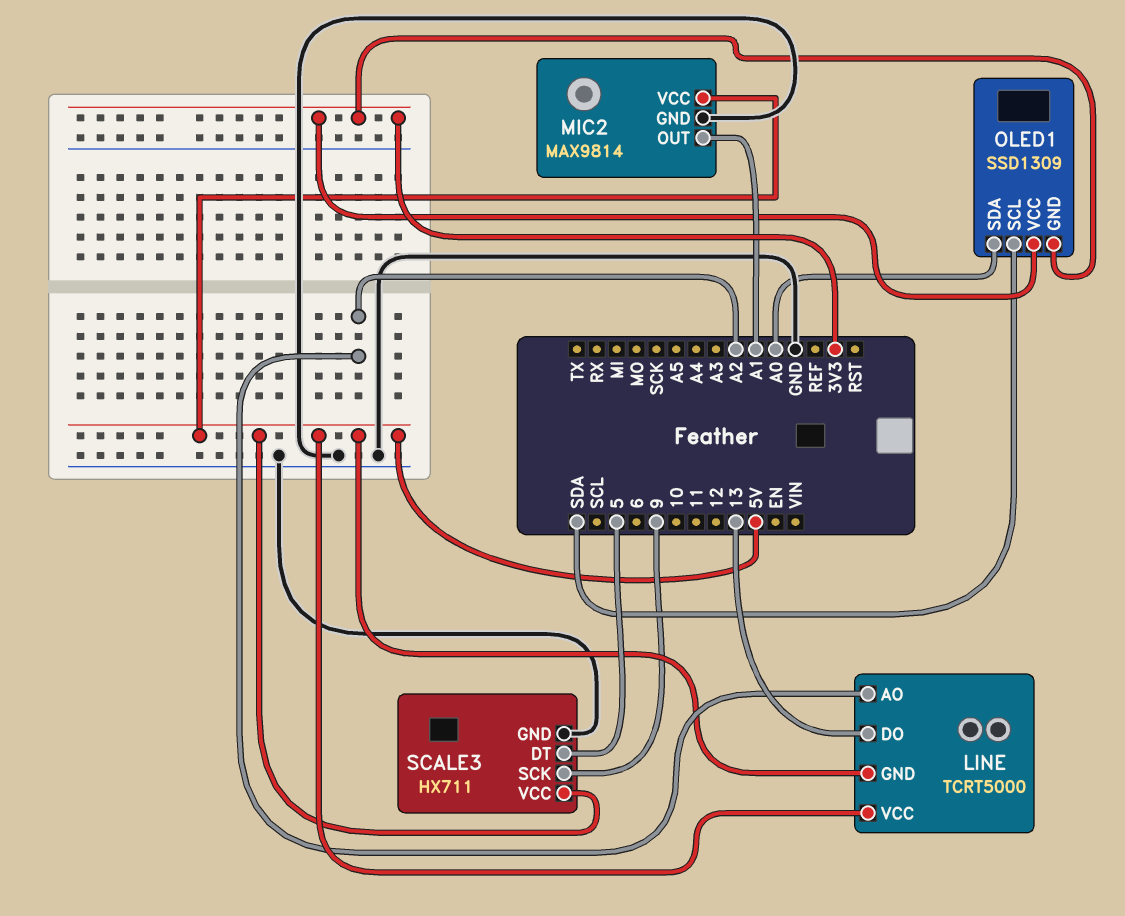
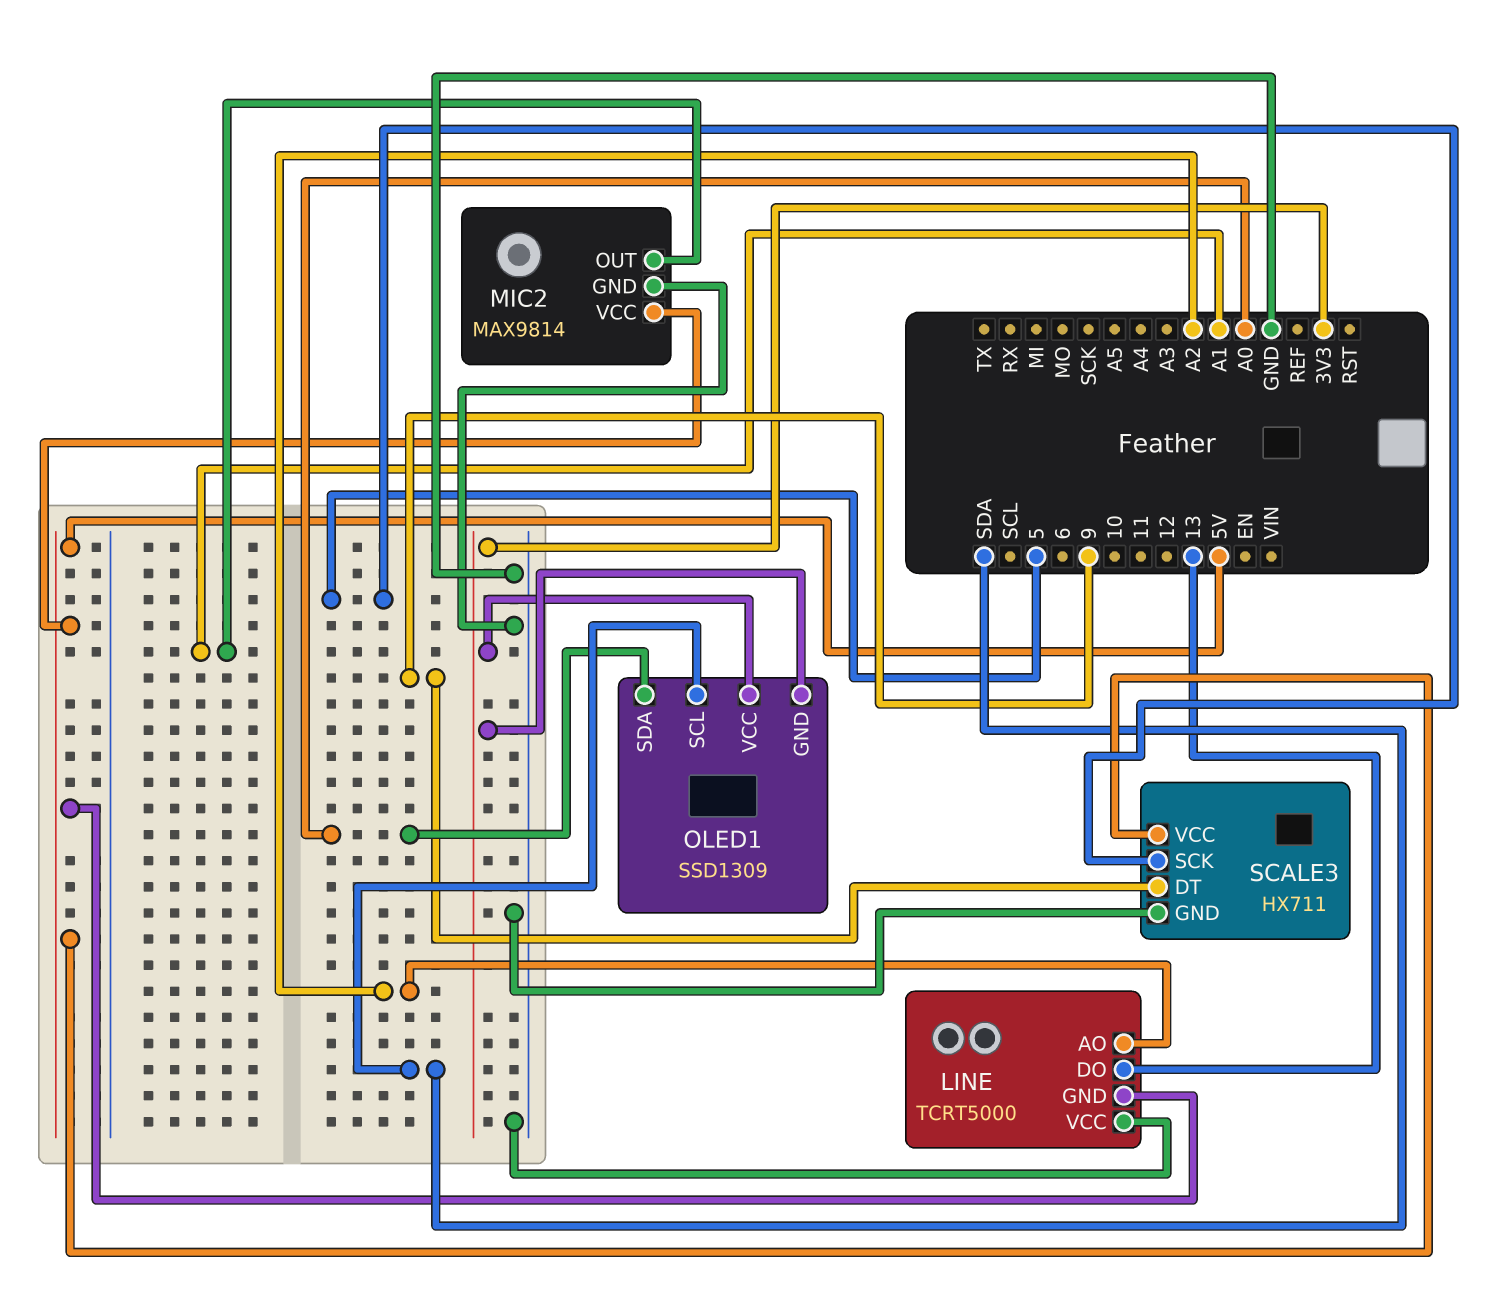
LINE pin VCC: 5V -> GND
SCALE3 pin DT: 5 -> 9
SCALE3 pin SCK: 9 -> 5

